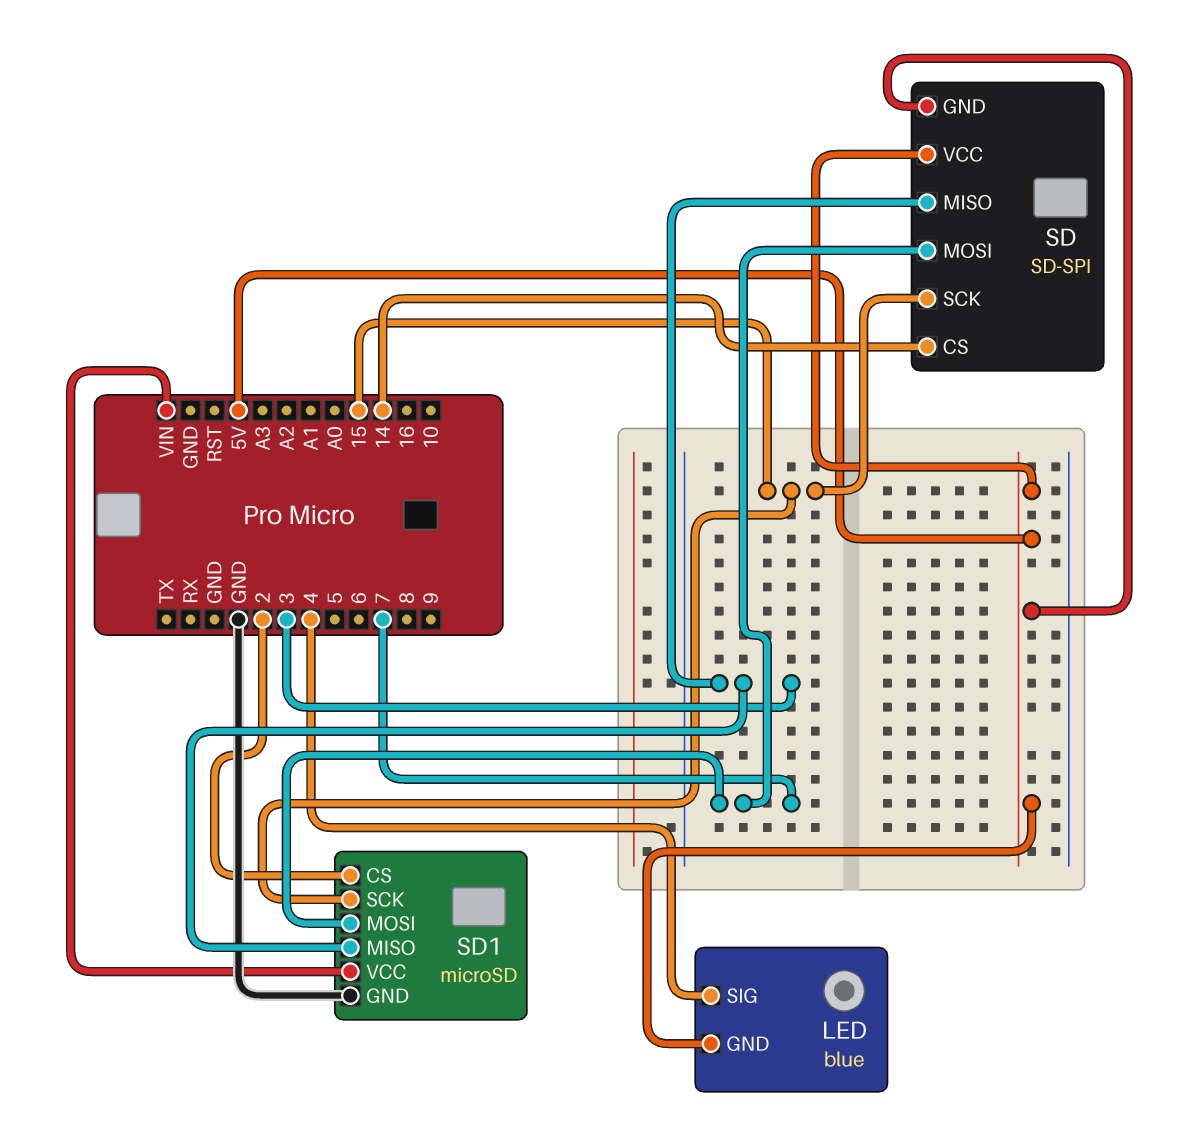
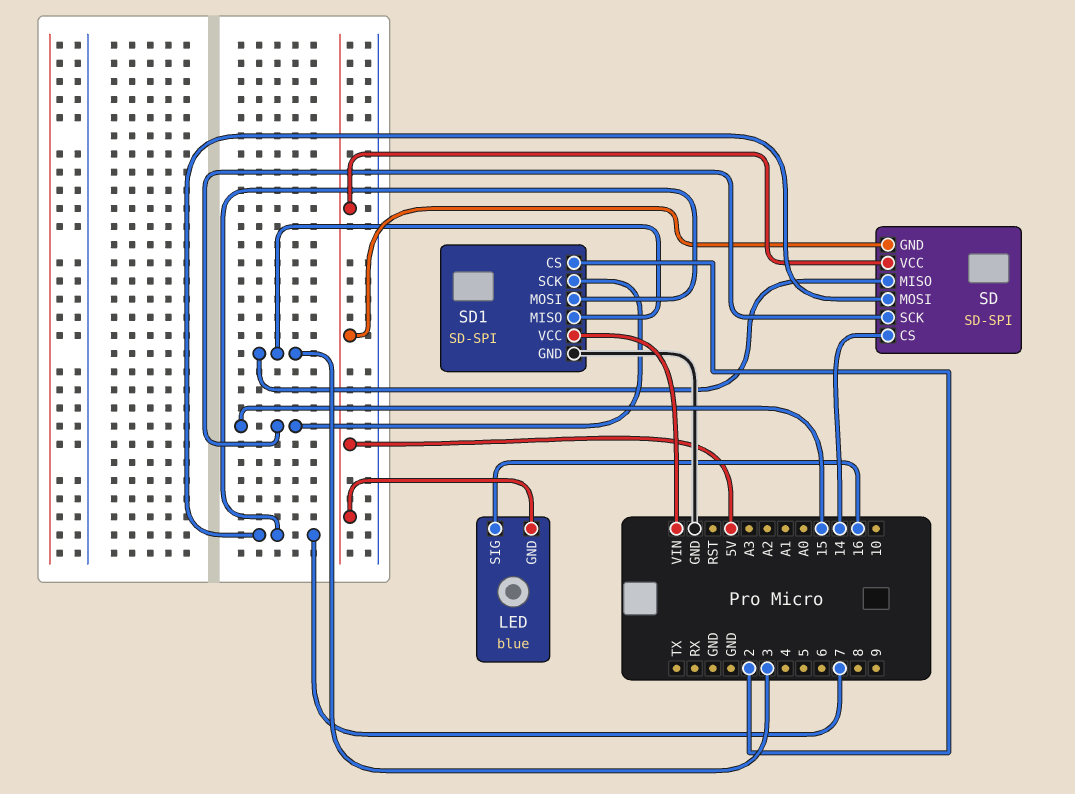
LED pin SIG: 4 -> 16
SD1: microSD -> SD-SPI

